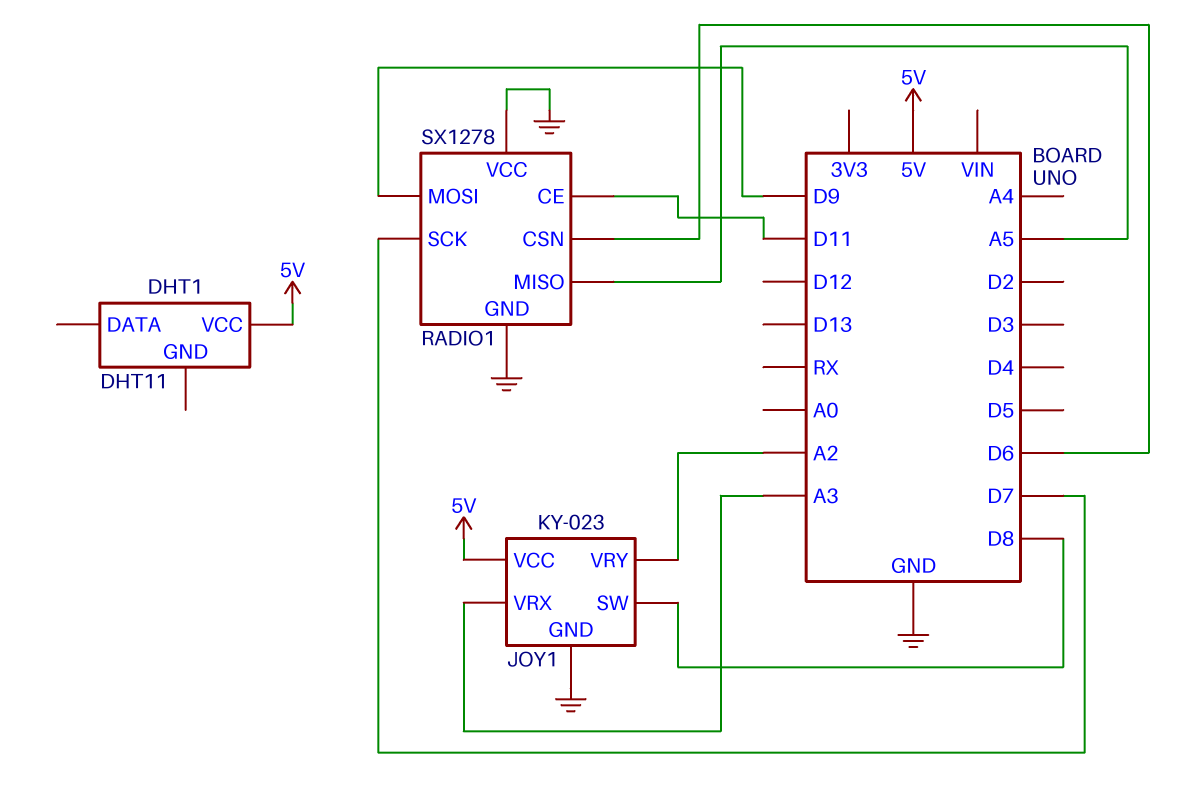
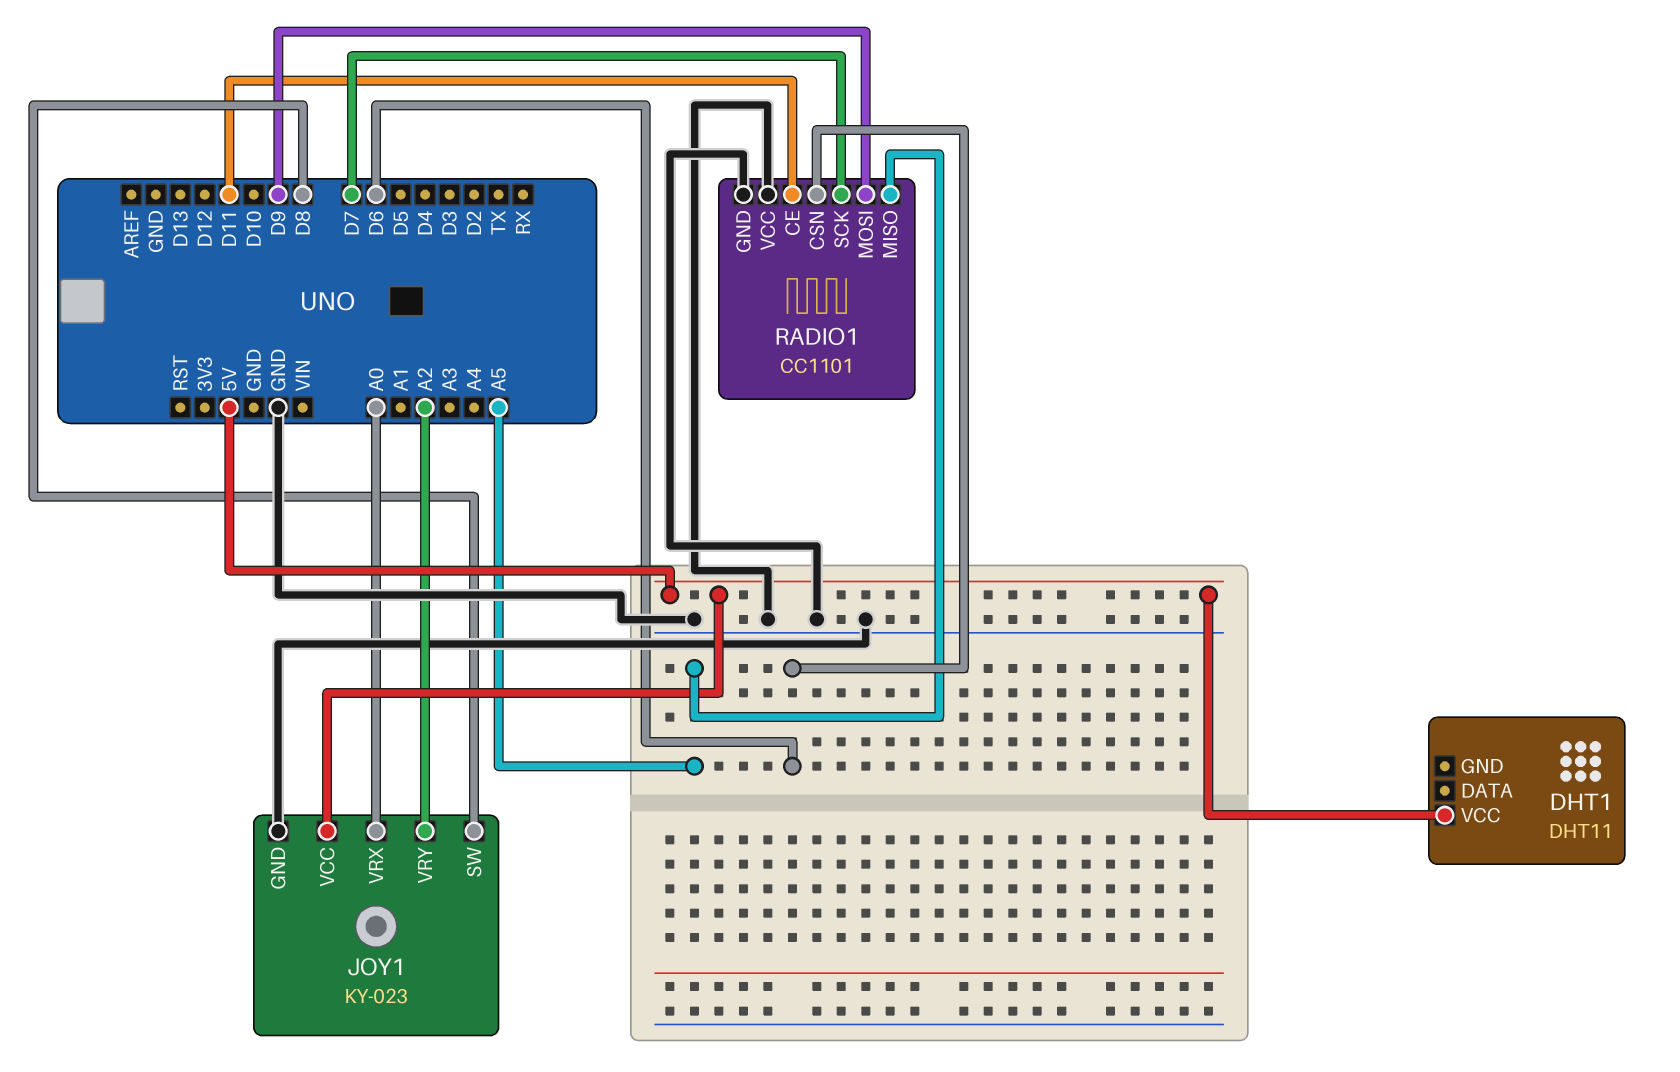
JOY1 pin VRX: A3 -> A0
RADIO1: SX1278 -> CC1101

